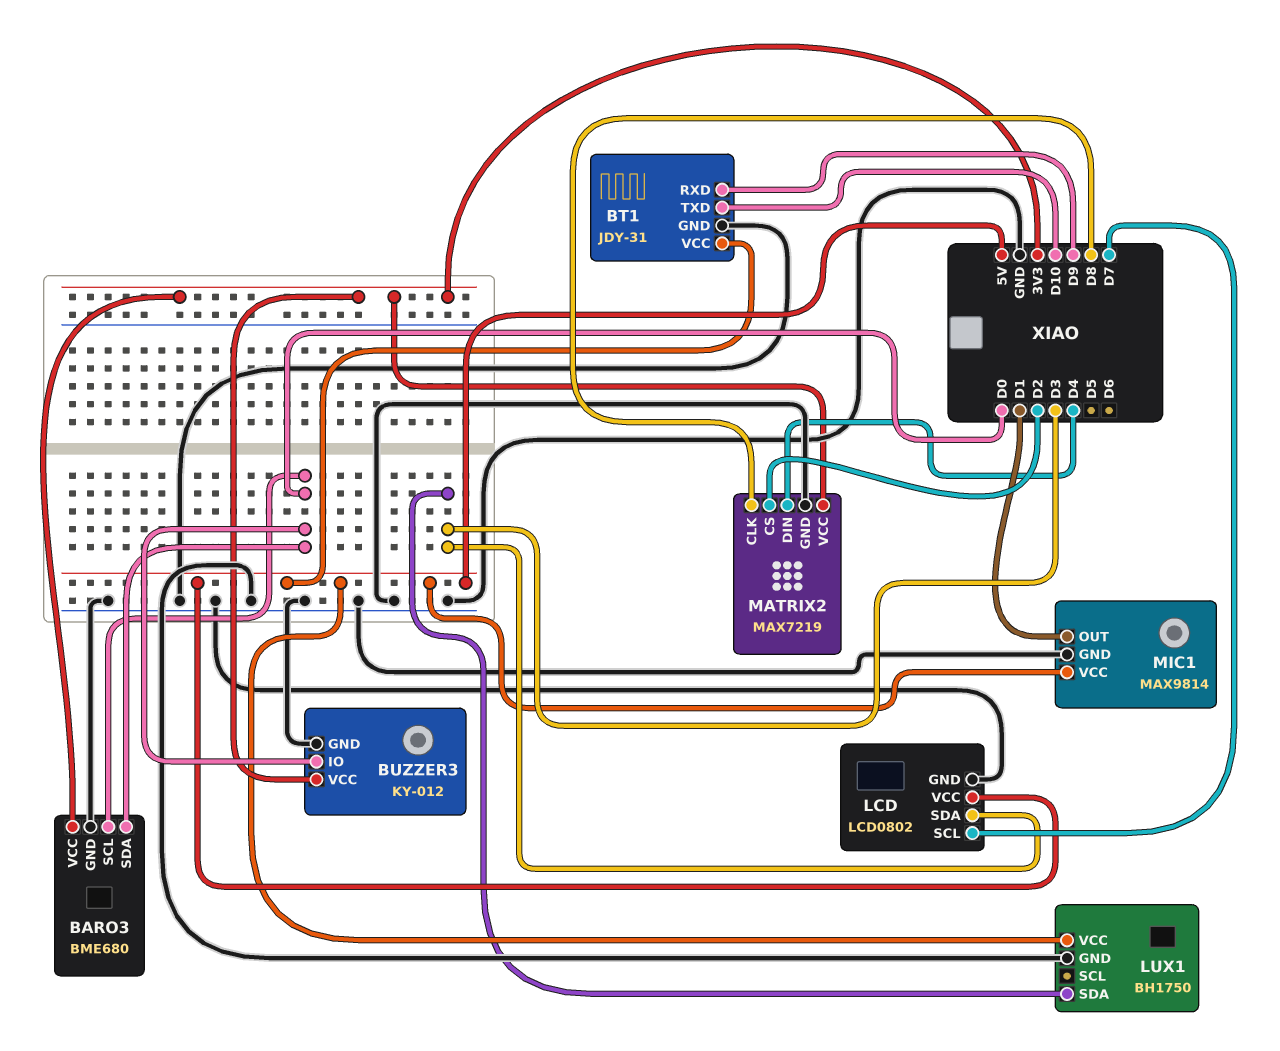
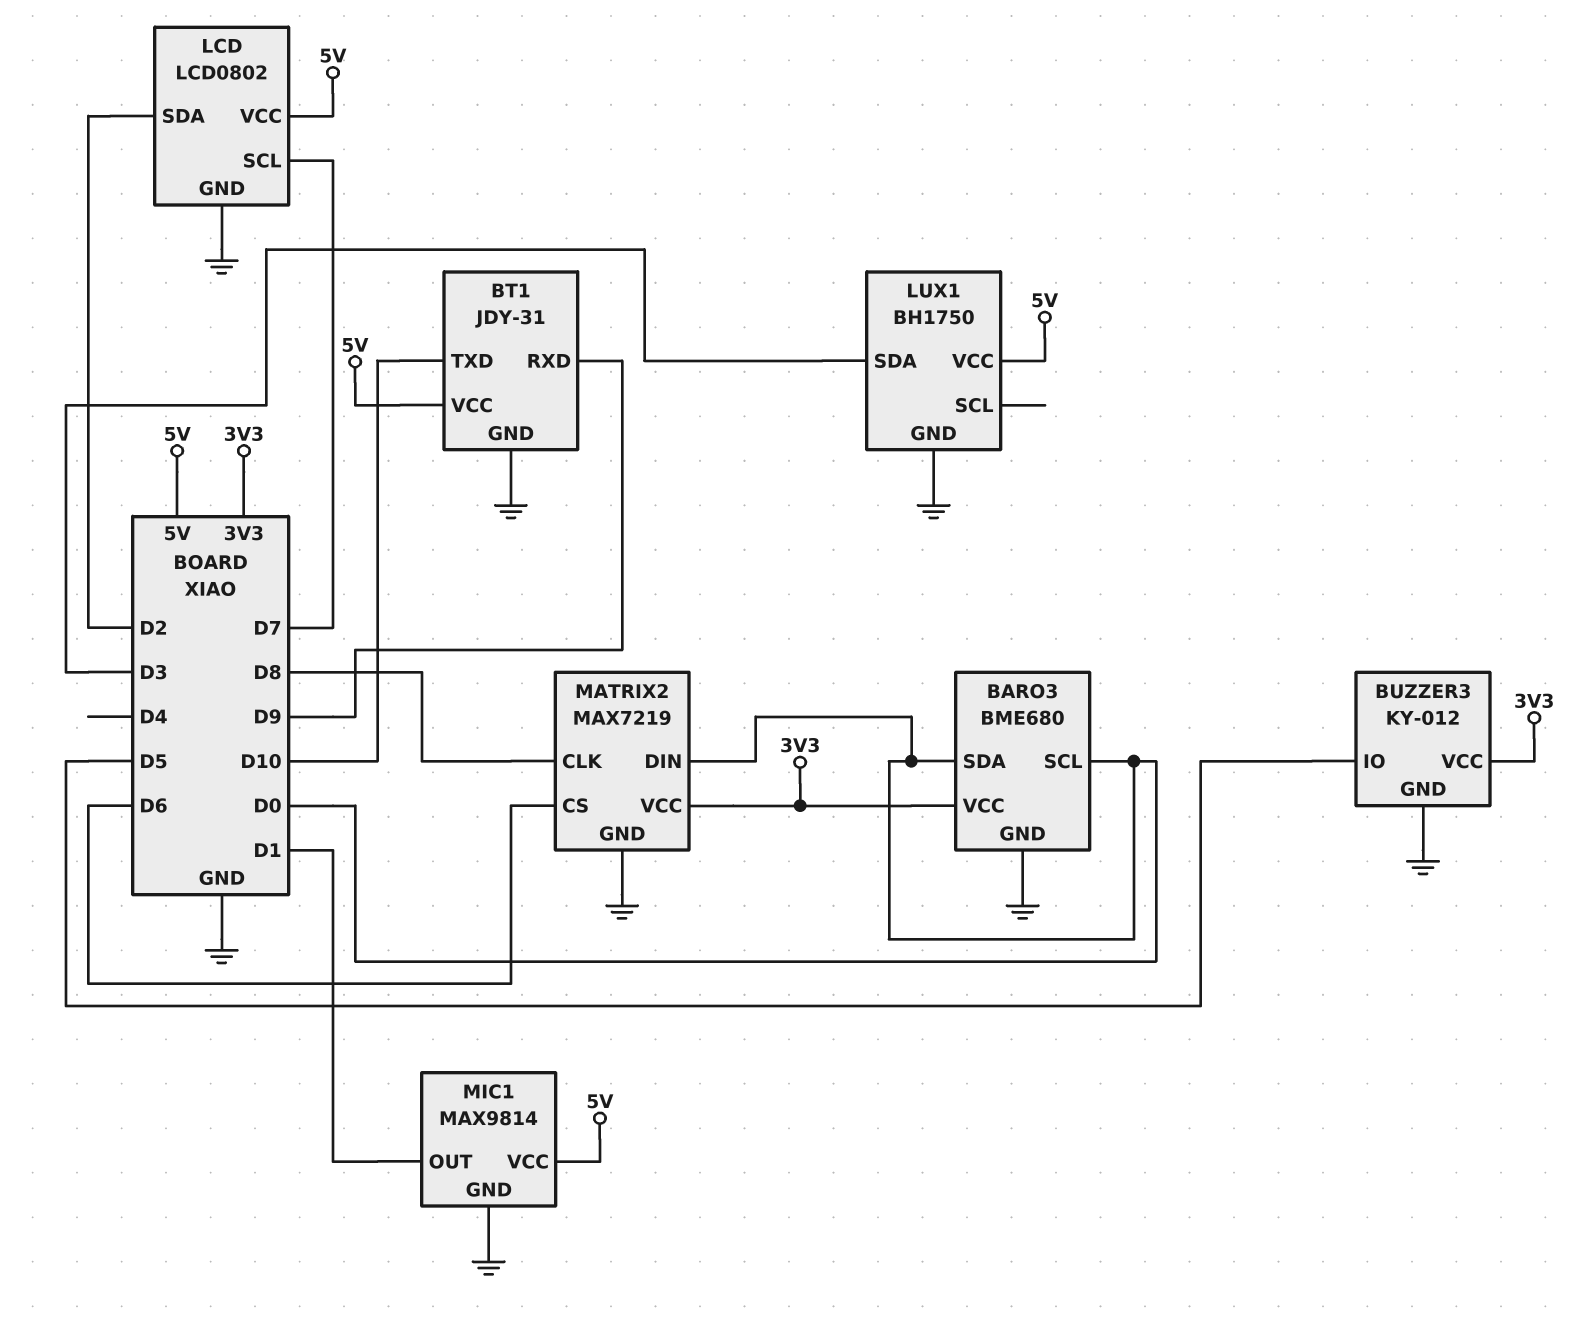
BUZZER3 pin IO: D0 -> D5
LCD pin SDA: D3 -> D2
MATRIX2 pin CS: D2 -> D6
MATRIX2 pin DIN: D4 -> D0

